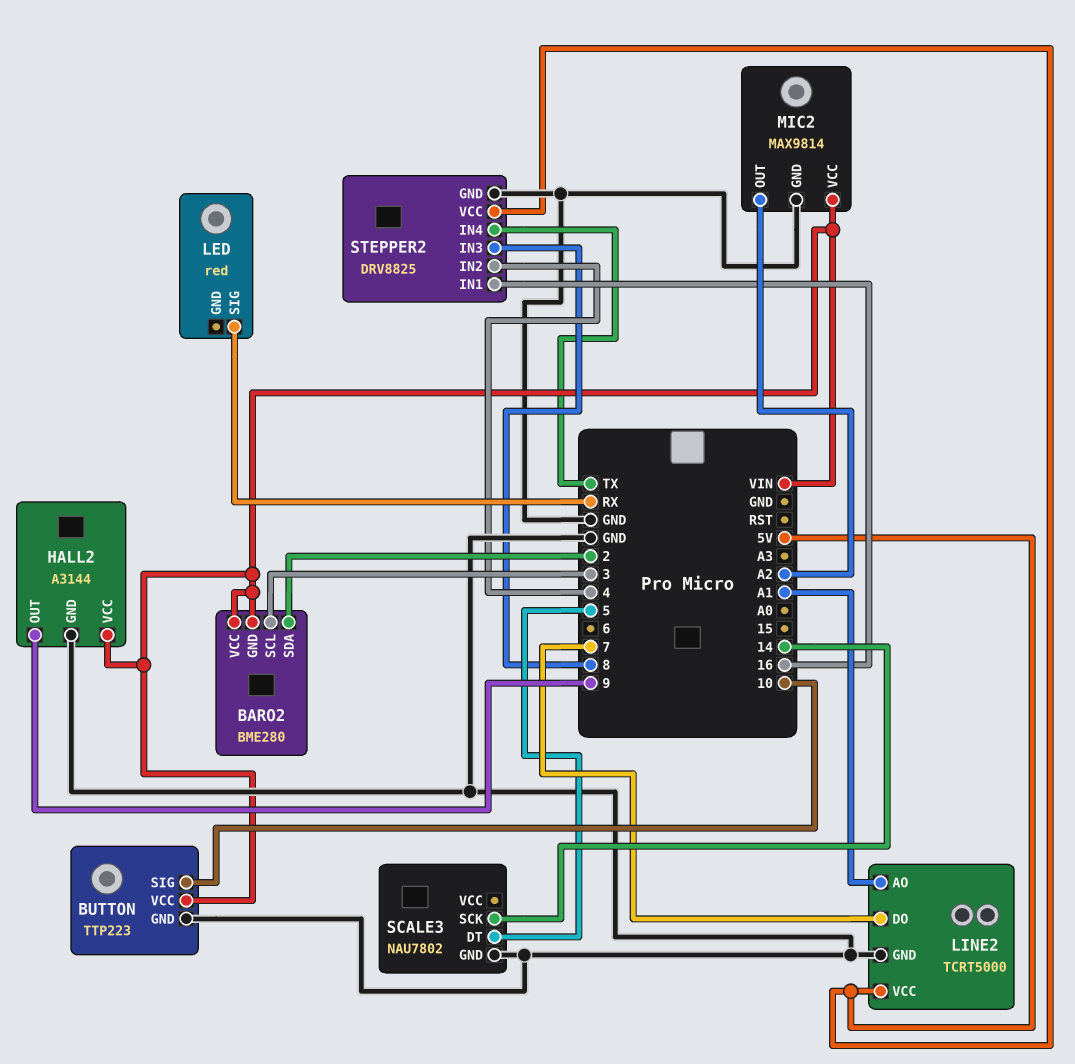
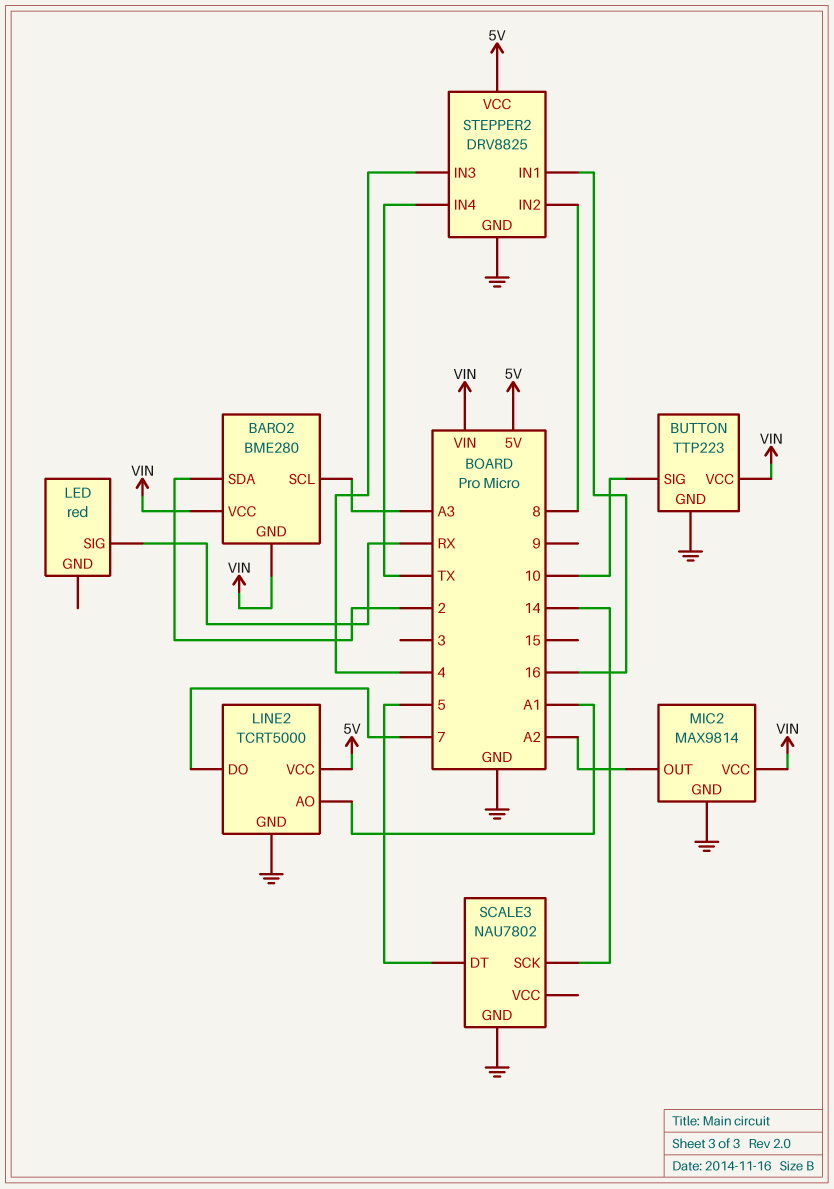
BARO2 pin SCL: 3 -> A3
HALL2: A3144 -> none
HALL2 pin GND: GND -> none
HALL2 pin OUT: 9 -> none
HALL2 pin VCC: VIN -> none
STEPPER2 pin IN2: 4 -> 8
STEPPER2 pin IN3: 8 -> 4

